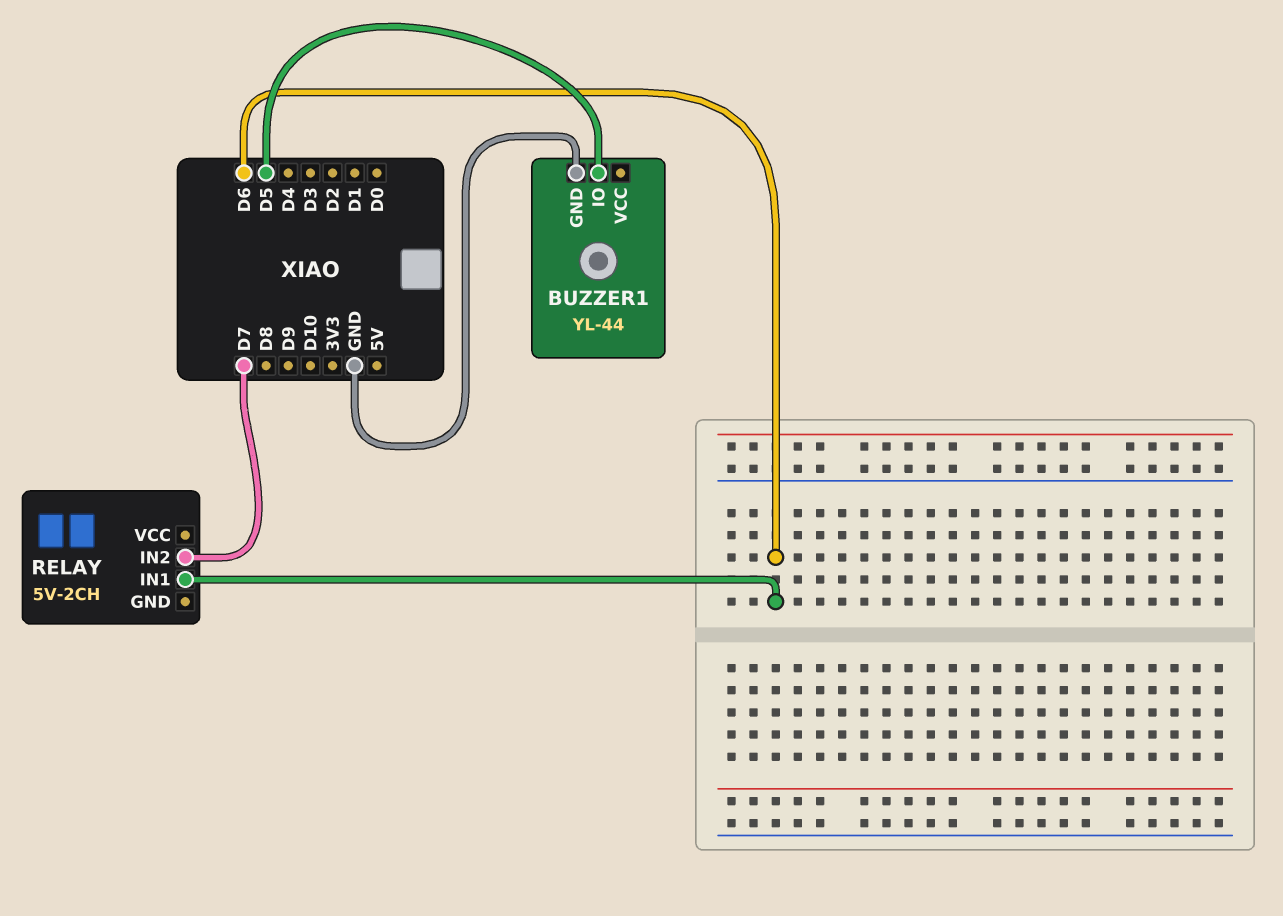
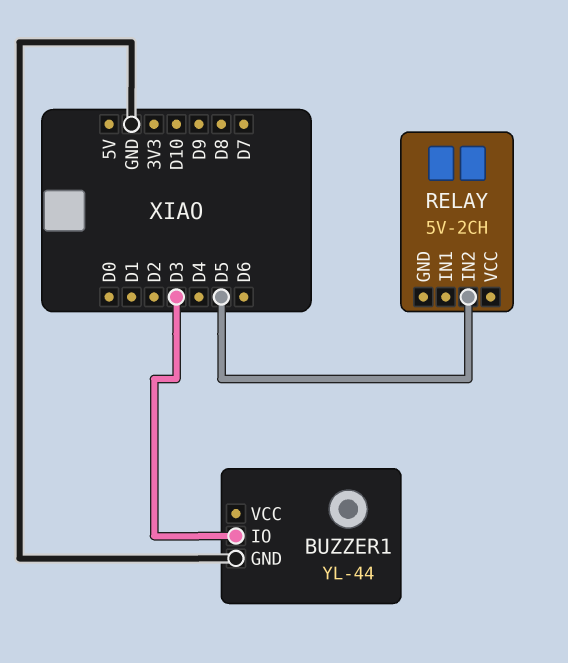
BUZZER1 pin IO: D5 -> D3
RELAY pin IN1: D6 -> none
RELAY pin IN2: D7 -> D5

